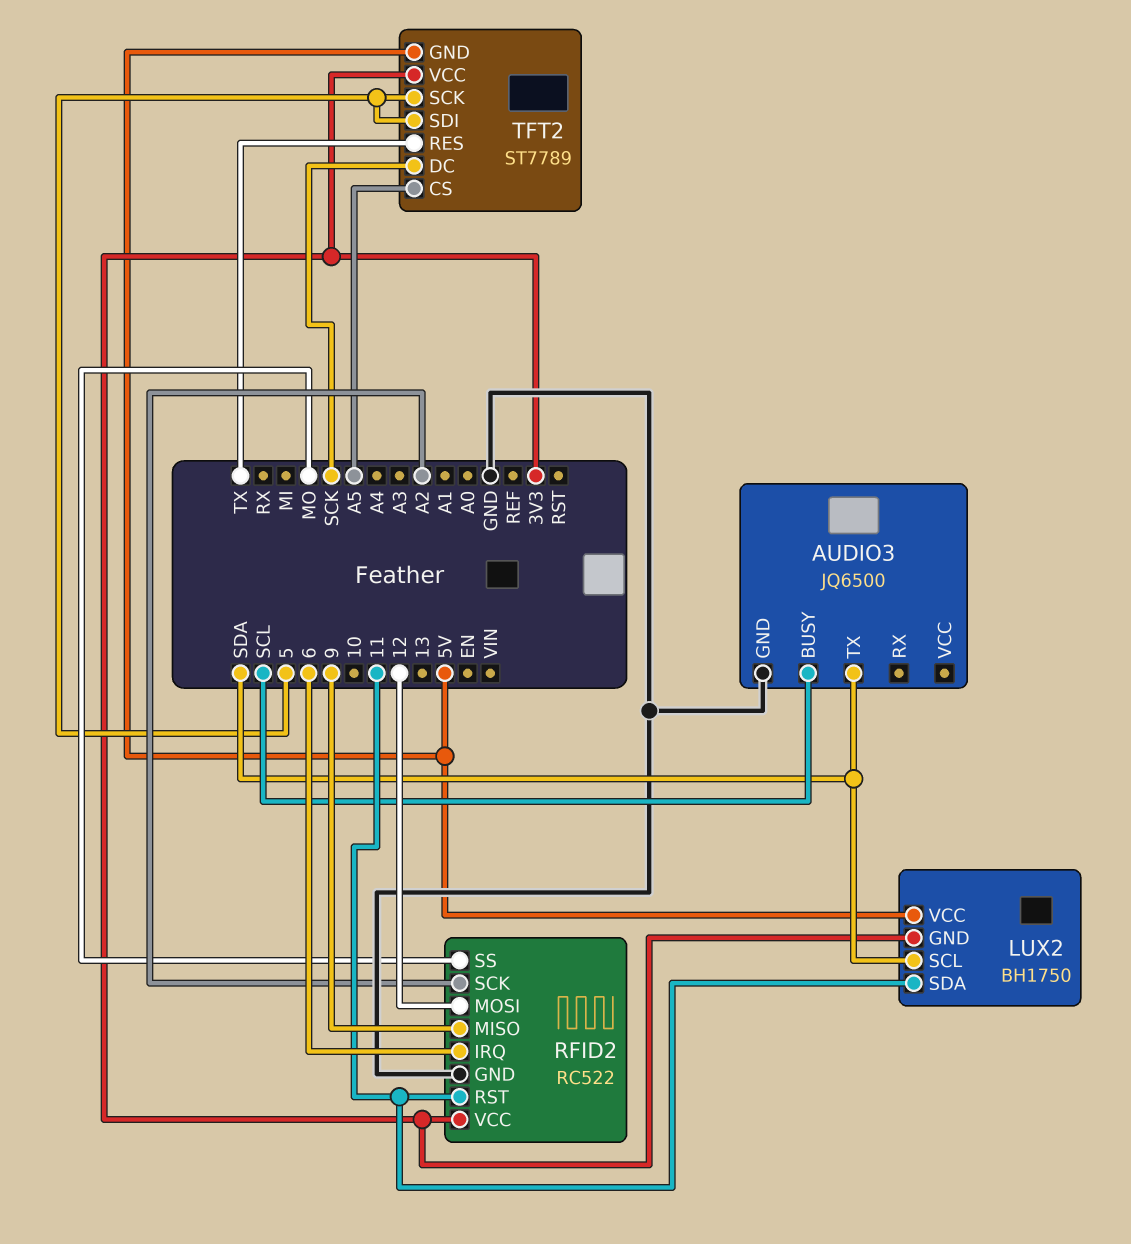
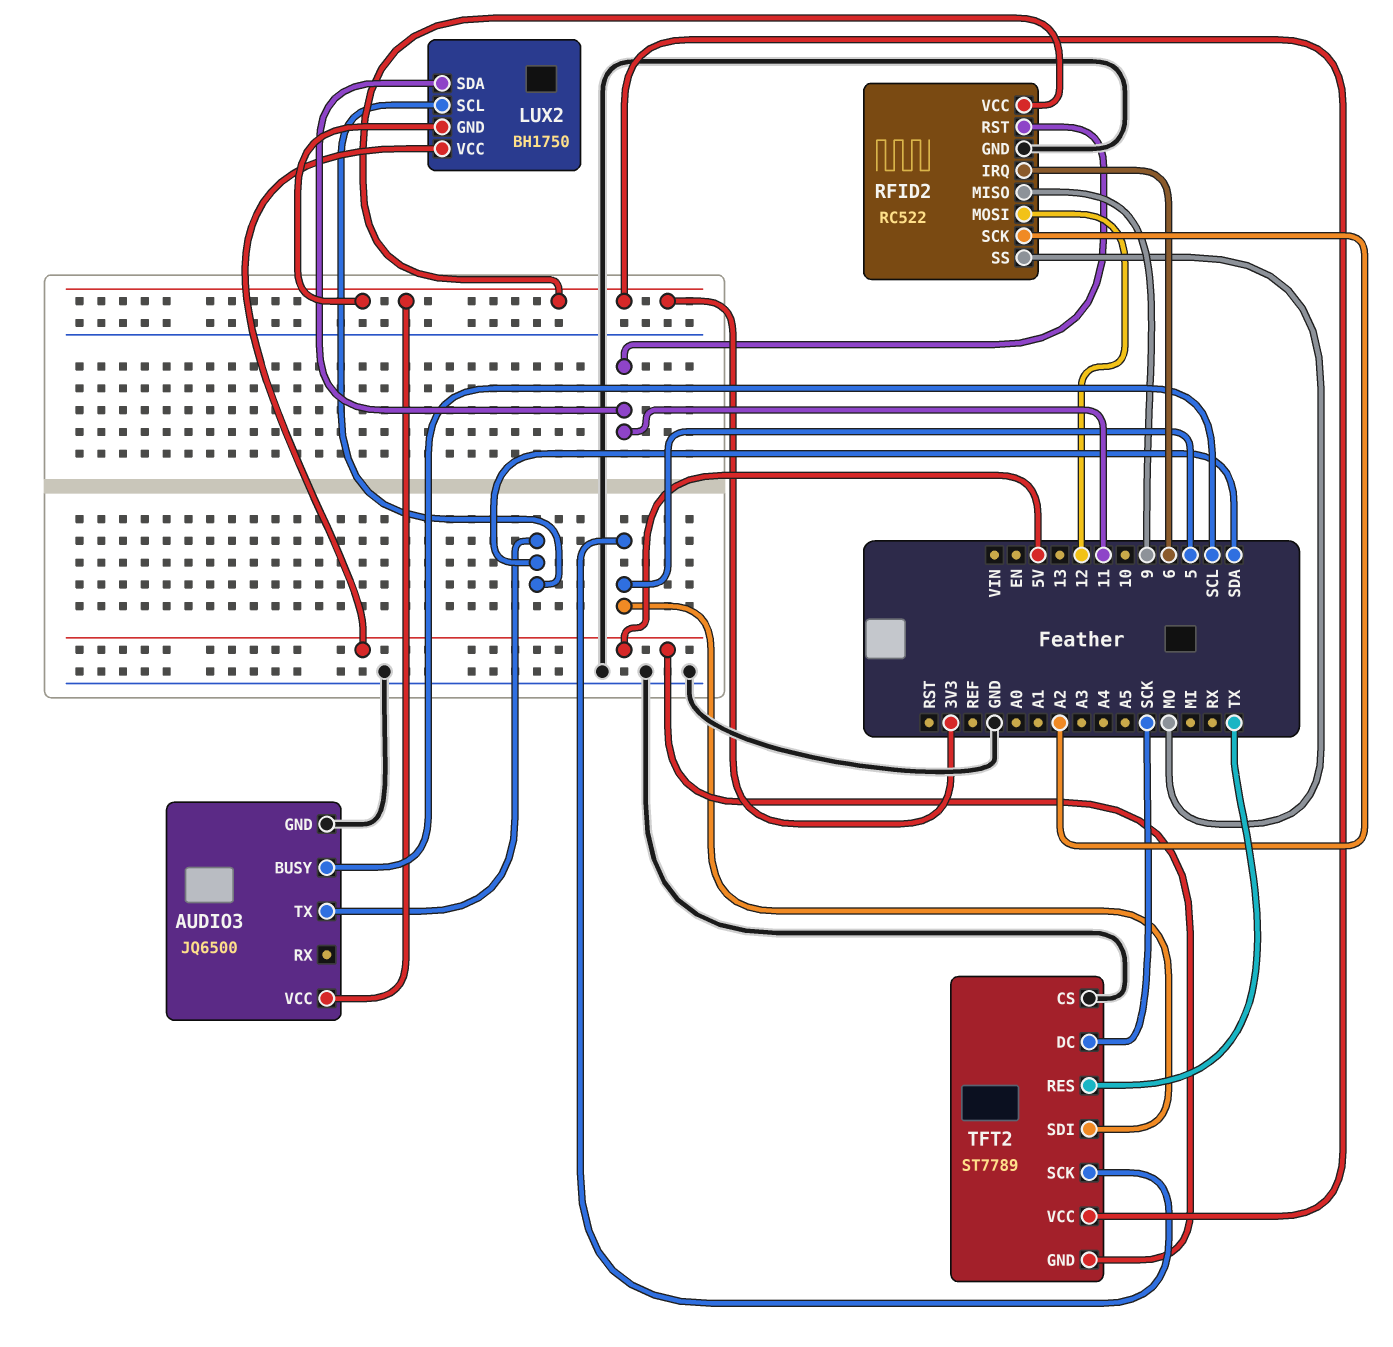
AUDIO3 pin VCC: none -> 3V3
TFT2 pin CS: A5 -> GND

